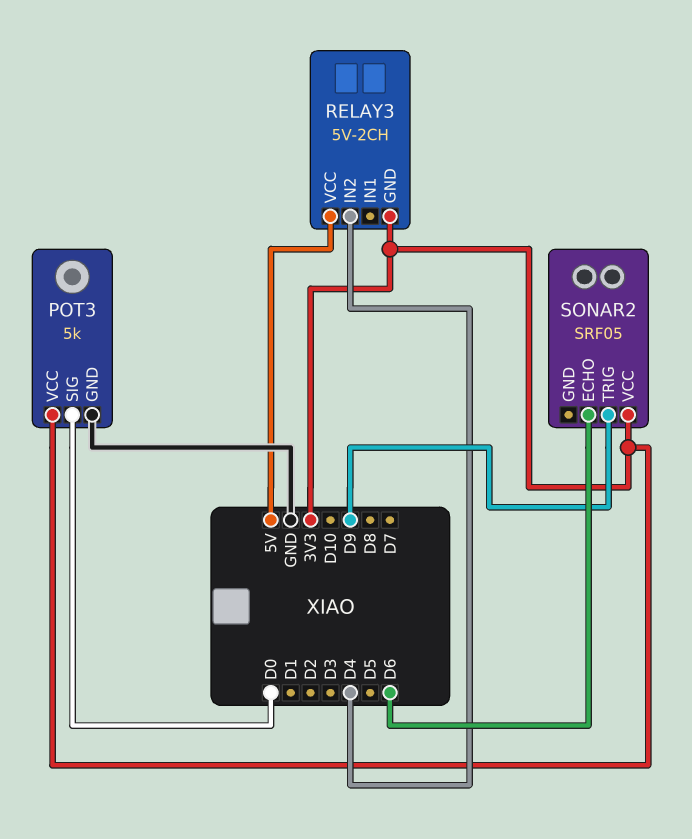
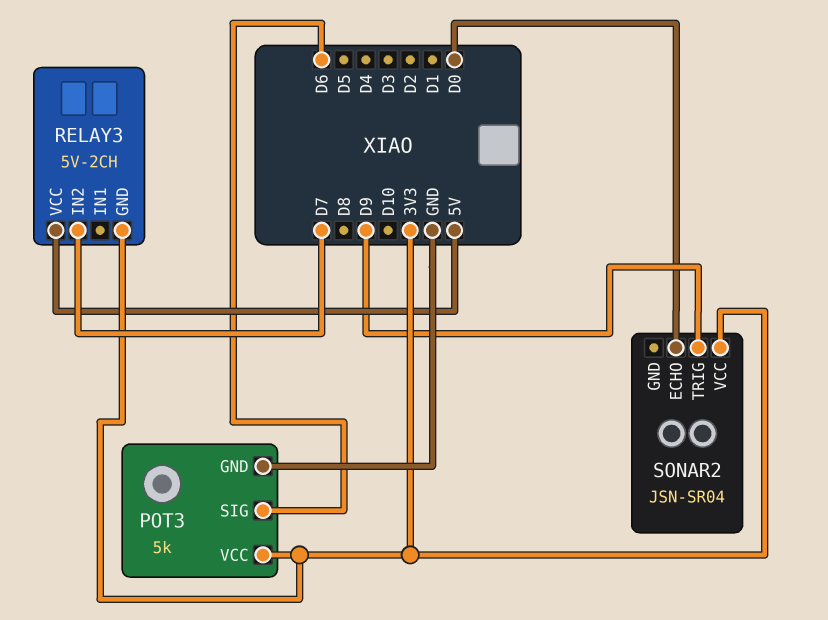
POT3 pin SIG: D0 -> D6
RELAY3 pin IN2: D4 -> D7
SONAR2: SRF05 -> JSN-SR04
SONAR2 pin ECHO: D6 -> D0

